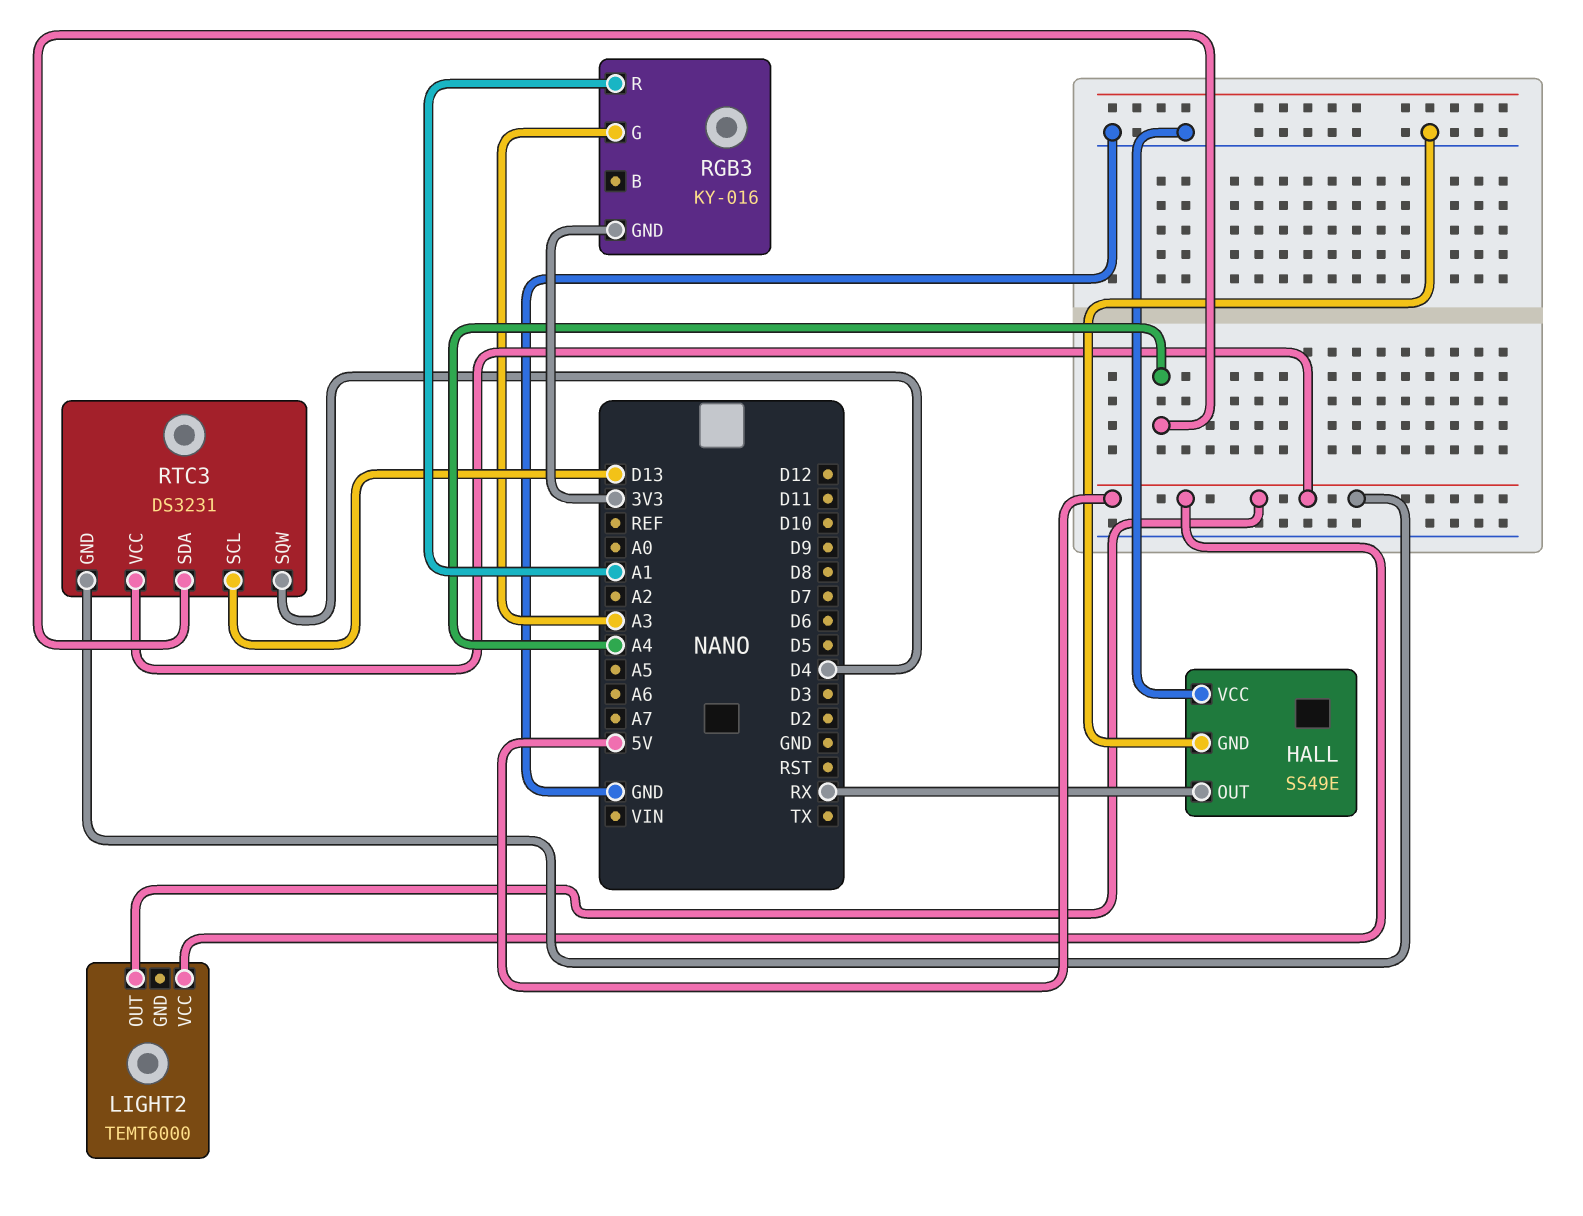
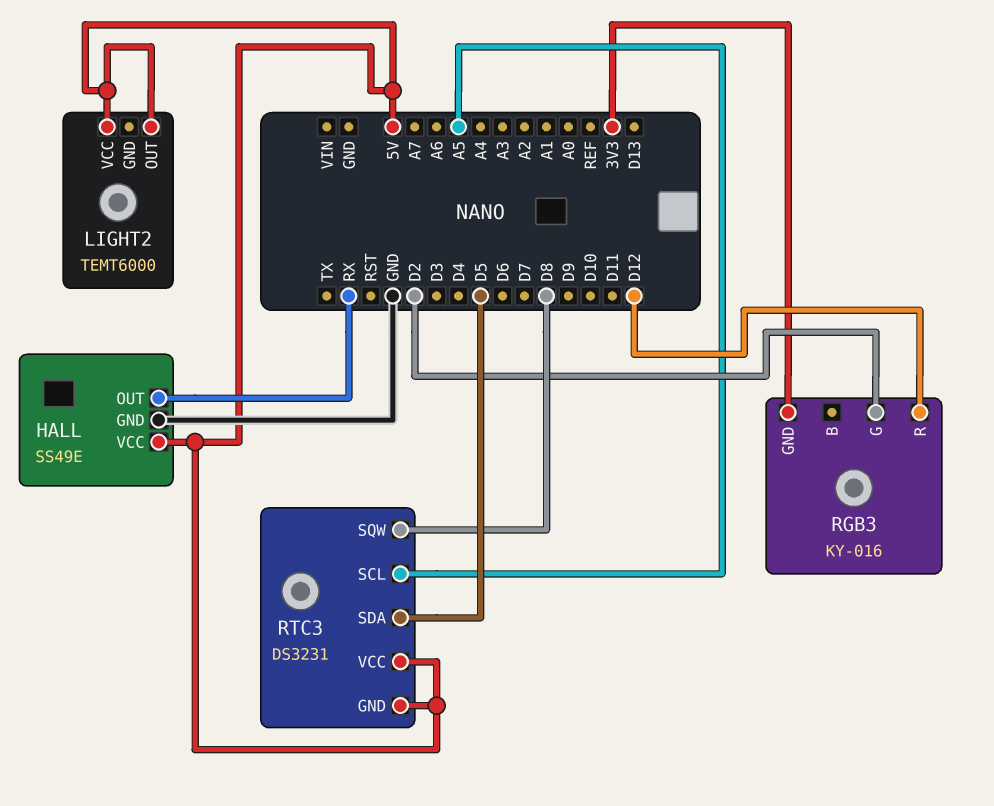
HALL pin VCC: GND -> 5V
RGB3 pin G: A3 -> D2
RGB3 pin R: A1 -> D12
RTC3 pin SCL: D13 -> A5
RTC3 pin SDA: A4 -> D5
RTC3 pin SQW: D4 -> D8

